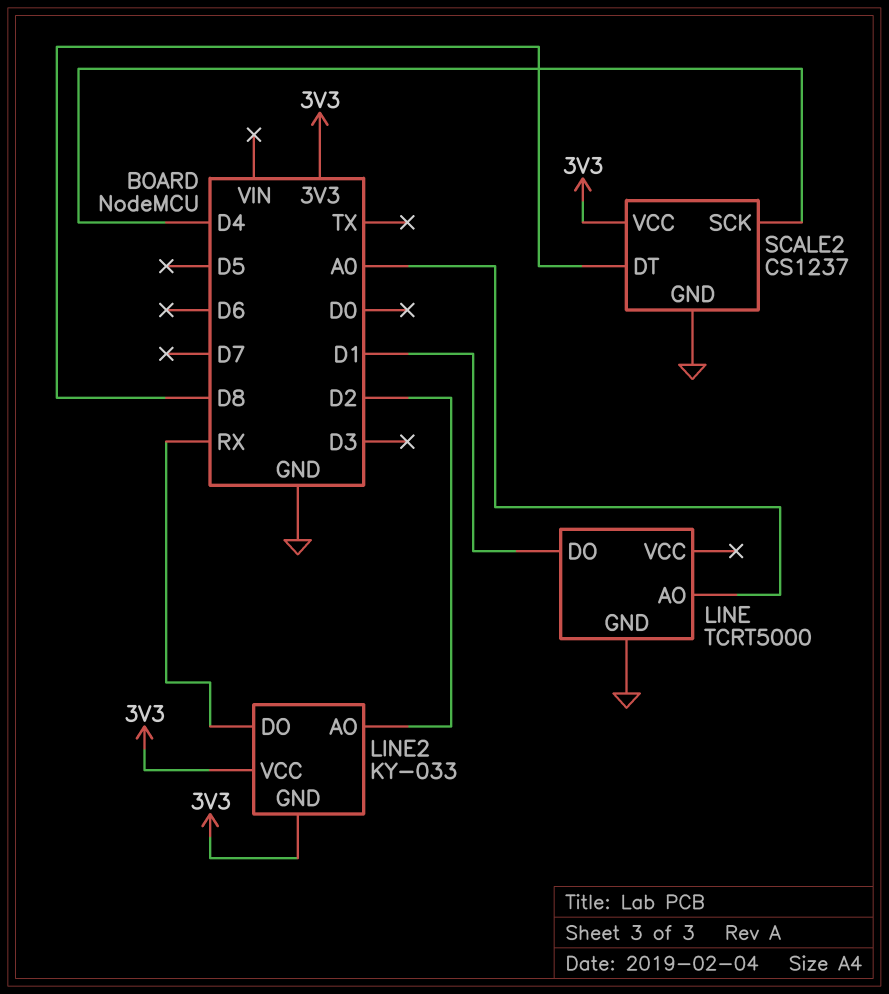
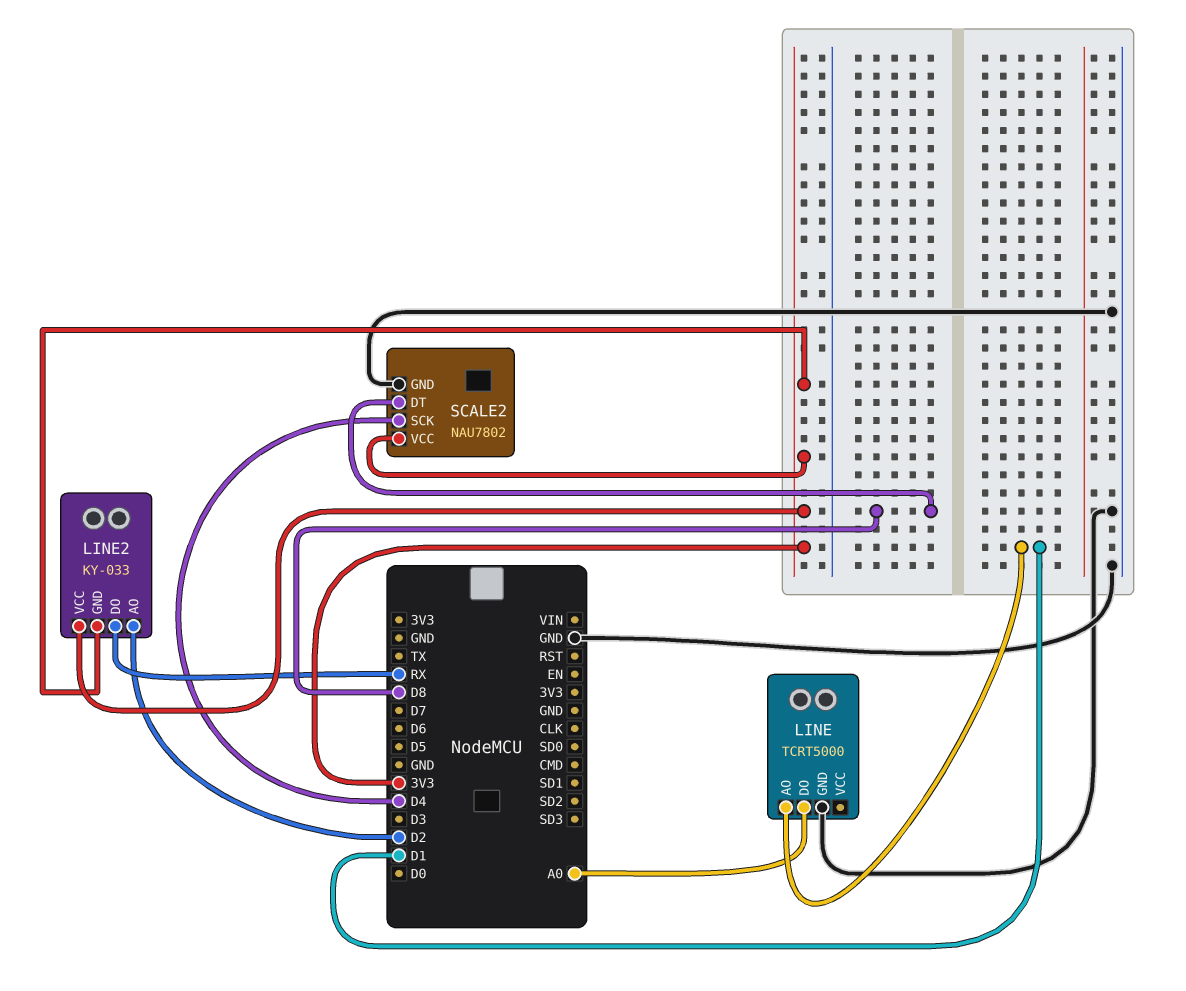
LINE pin AO: A0 -> D1
LINE pin DO: D1 -> A0
SCALE2: CS1237 -> NAU7802

